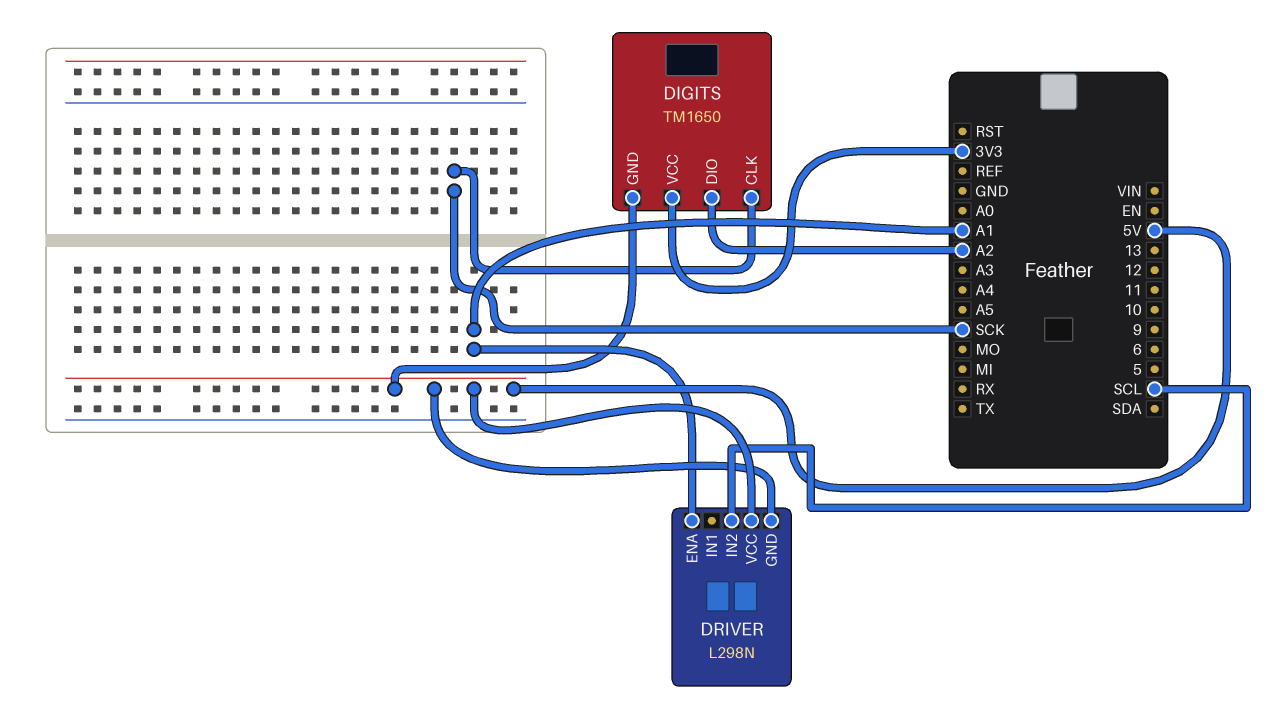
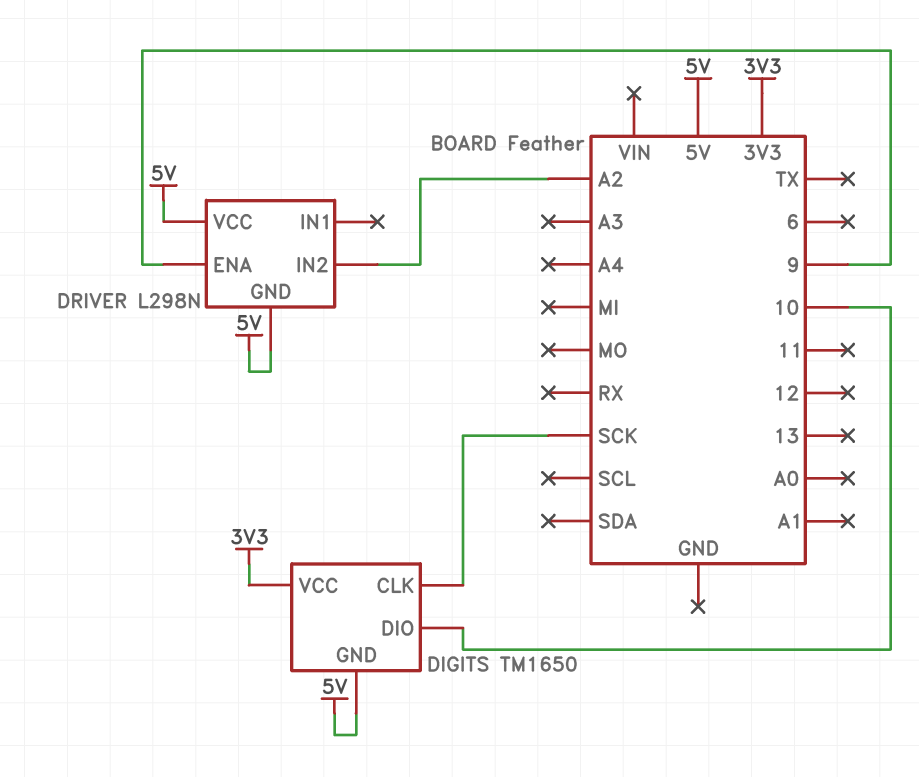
DIGITS pin DIO: A2 -> 10
DRIVER pin ENA: A1 -> 9
DRIVER pin IN2: SCL -> A2

